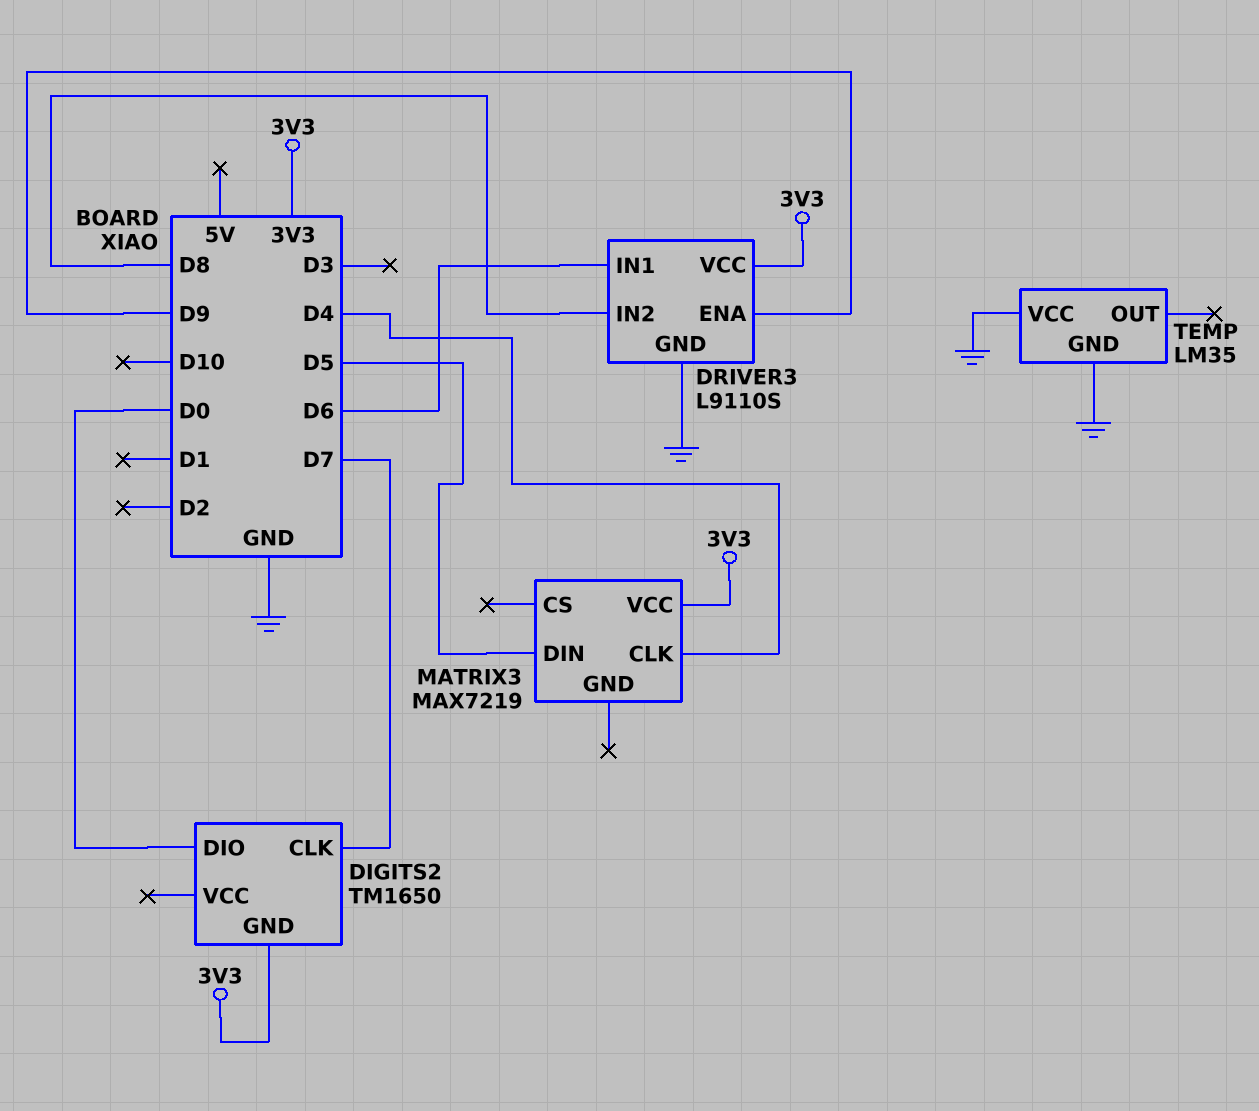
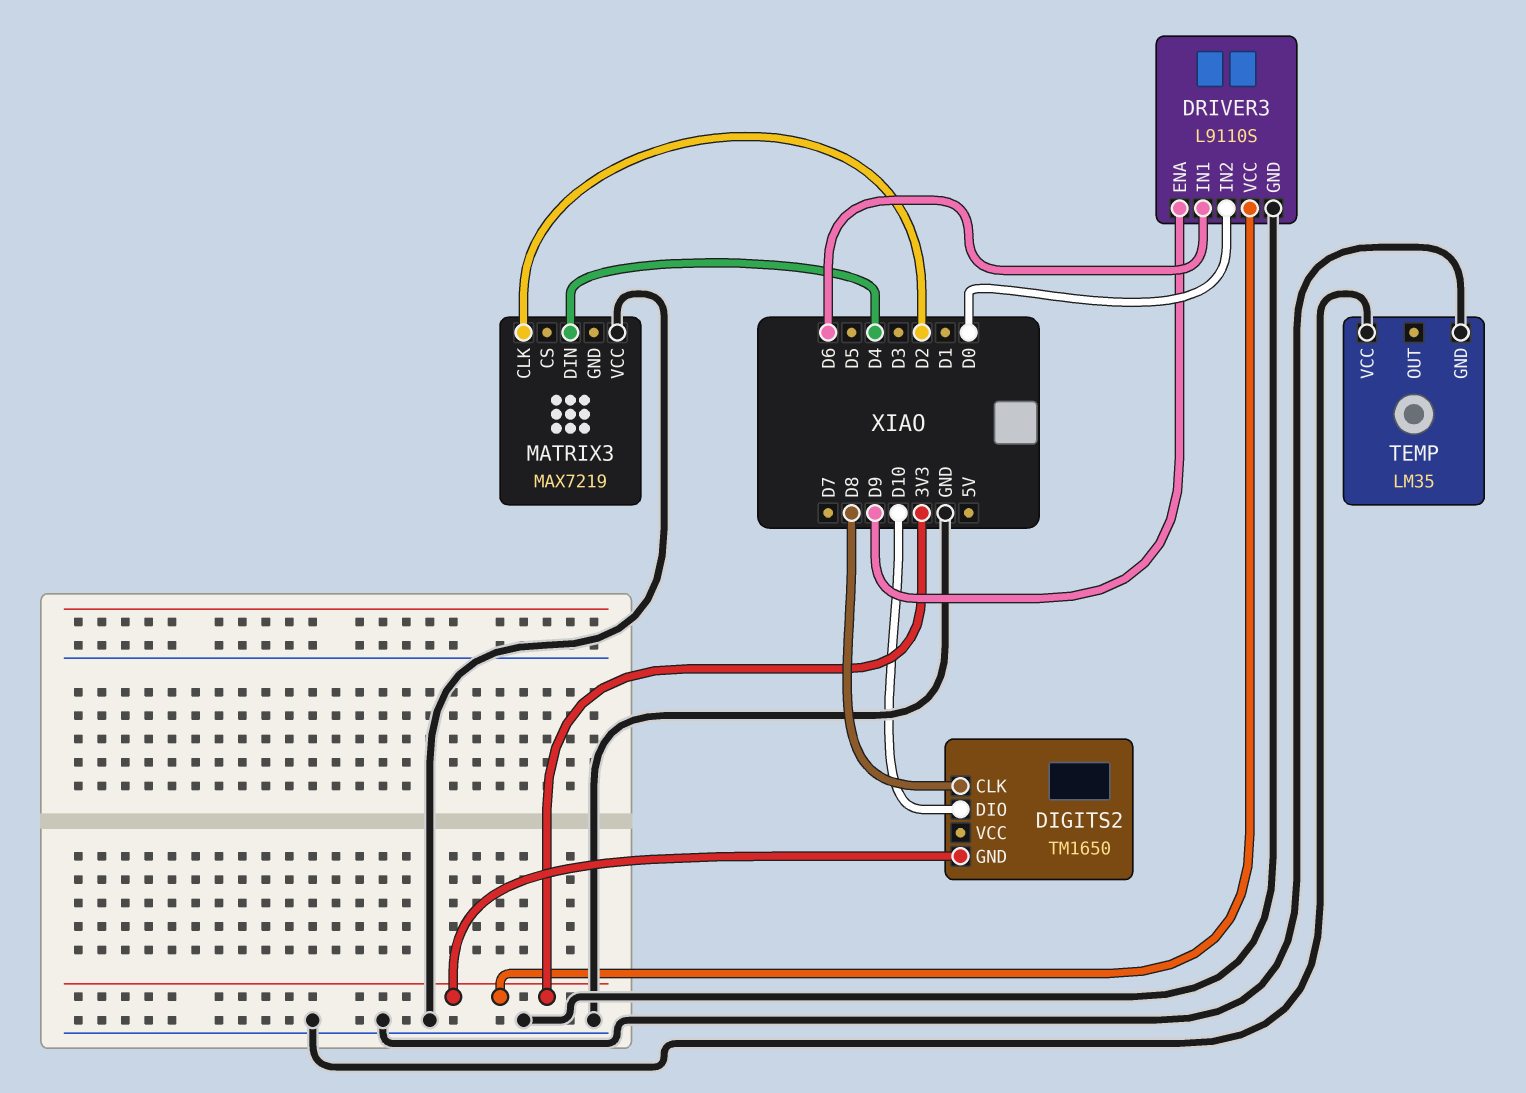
DIGITS2 pin CLK: D7 -> D8
DIGITS2 pin DIO: D0 -> D10
DRIVER3 pin IN2: D8 -> D0
MATRIX3 pin CLK: D4 -> D2
MATRIX3 pin DIN: D5 -> D4
MATRIX3 pin VCC: 3V3 -> GND

